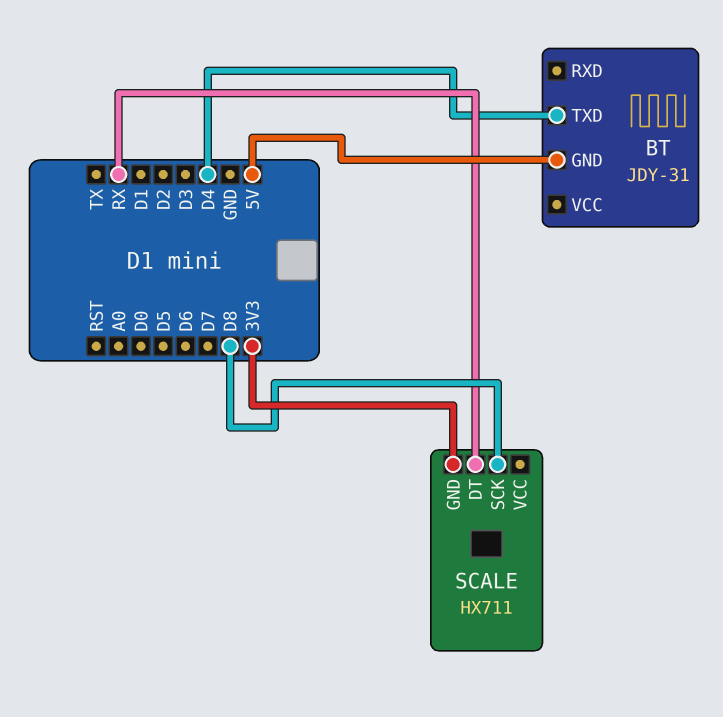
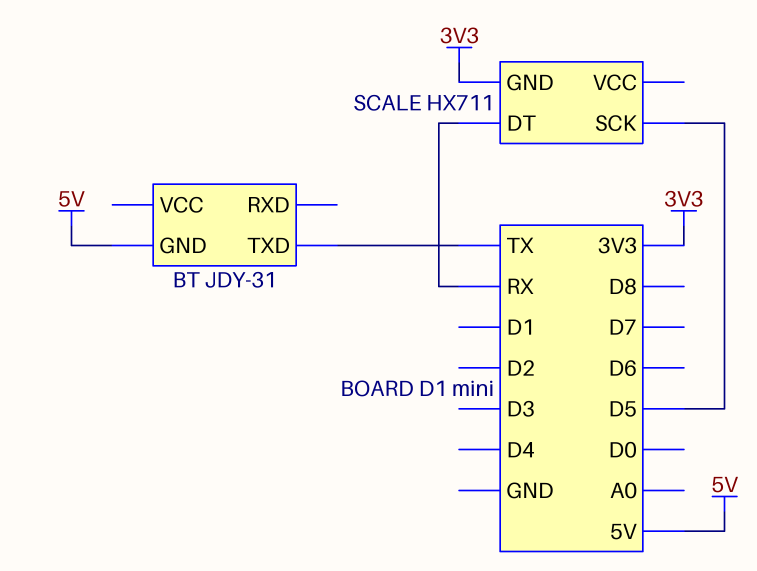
BT pin TXD: D4 -> TX
SCALE pin SCK: D8 -> D5

